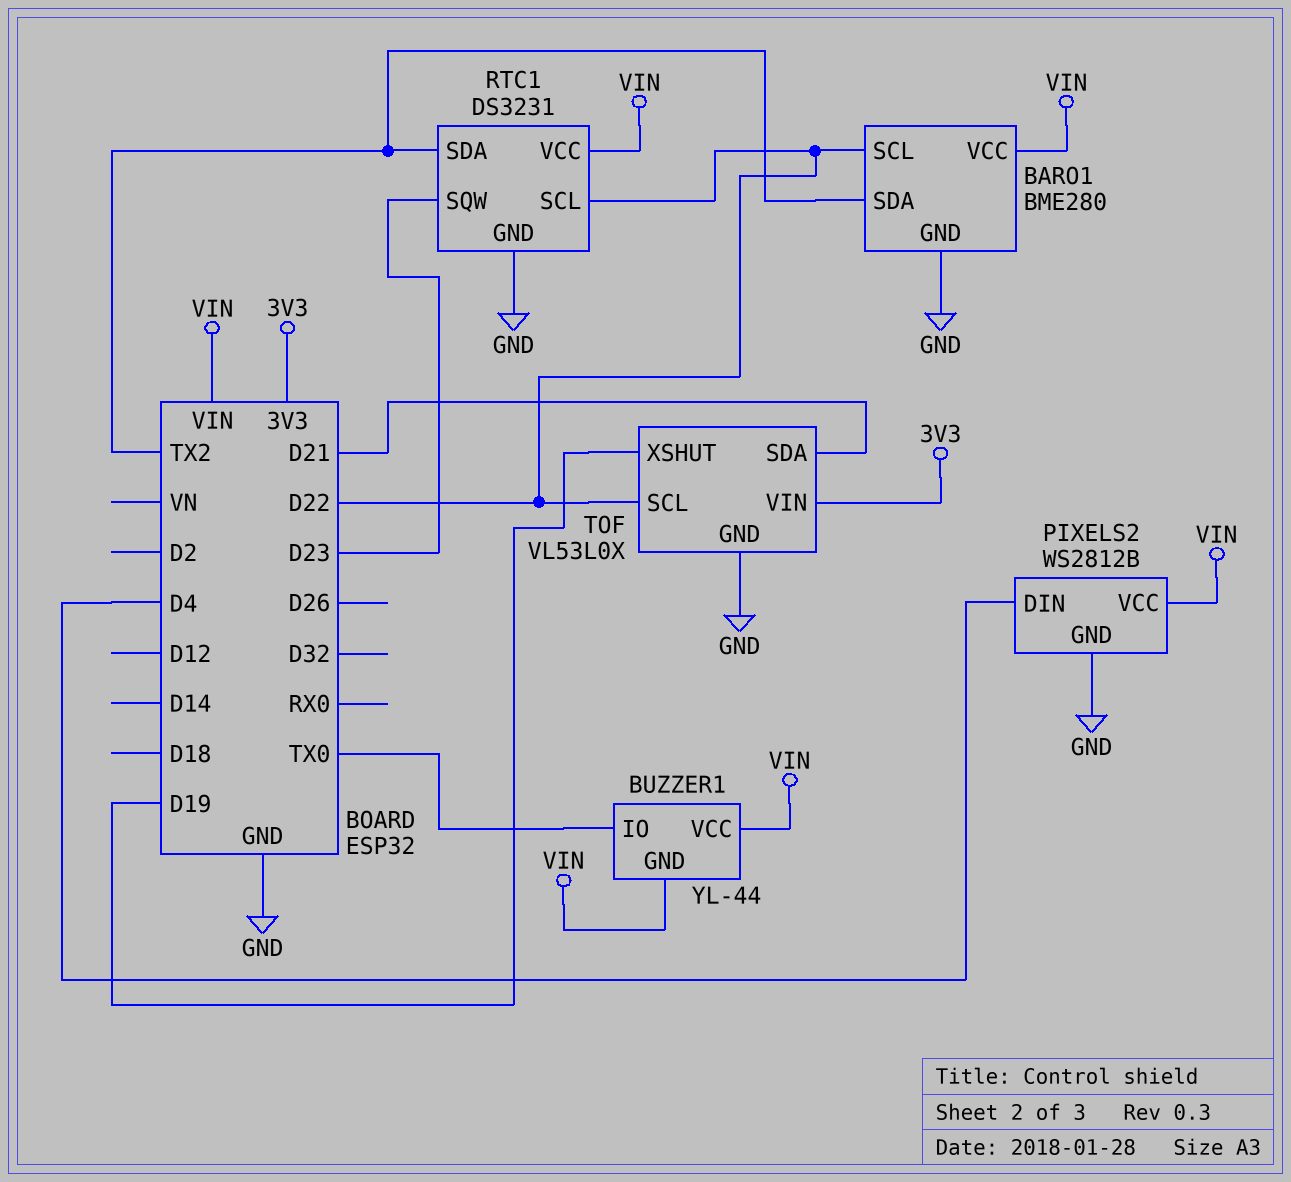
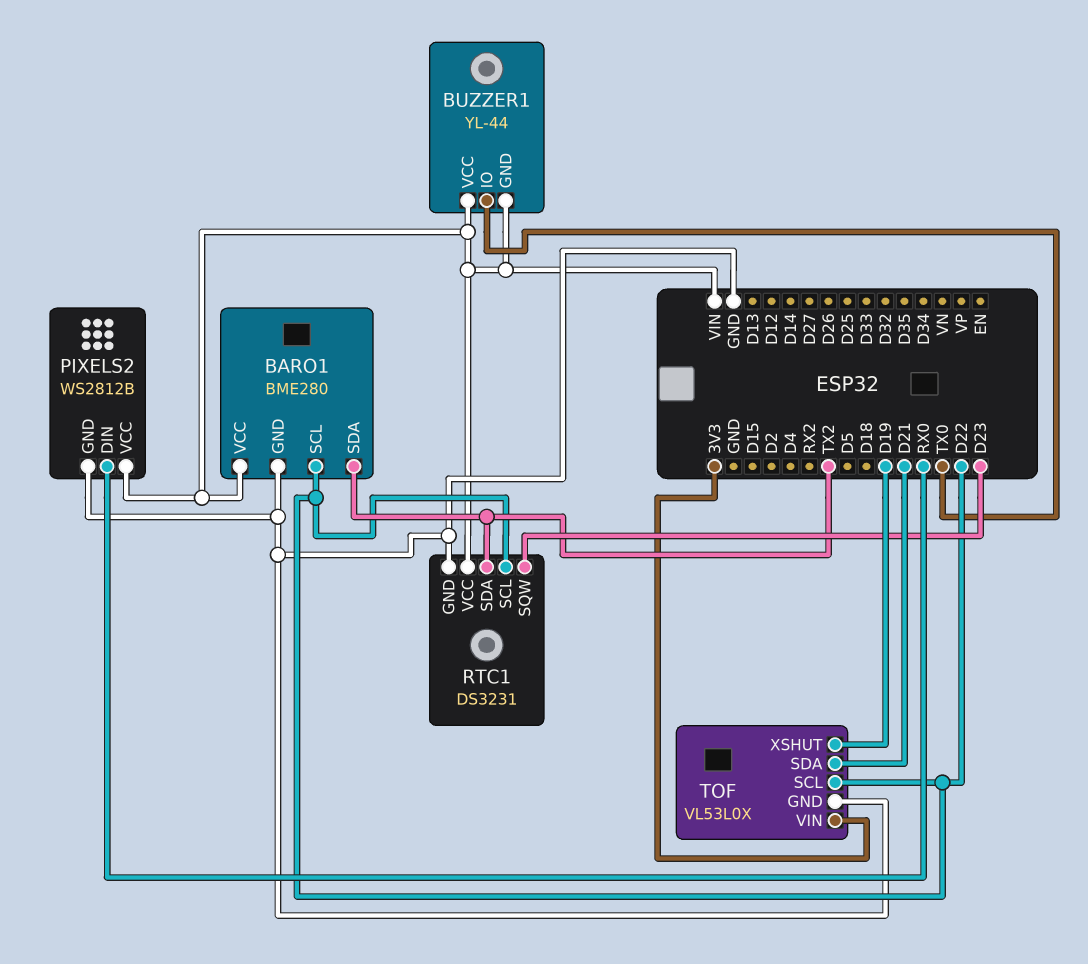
PIXELS2 pin DIN: D4 -> RX0

